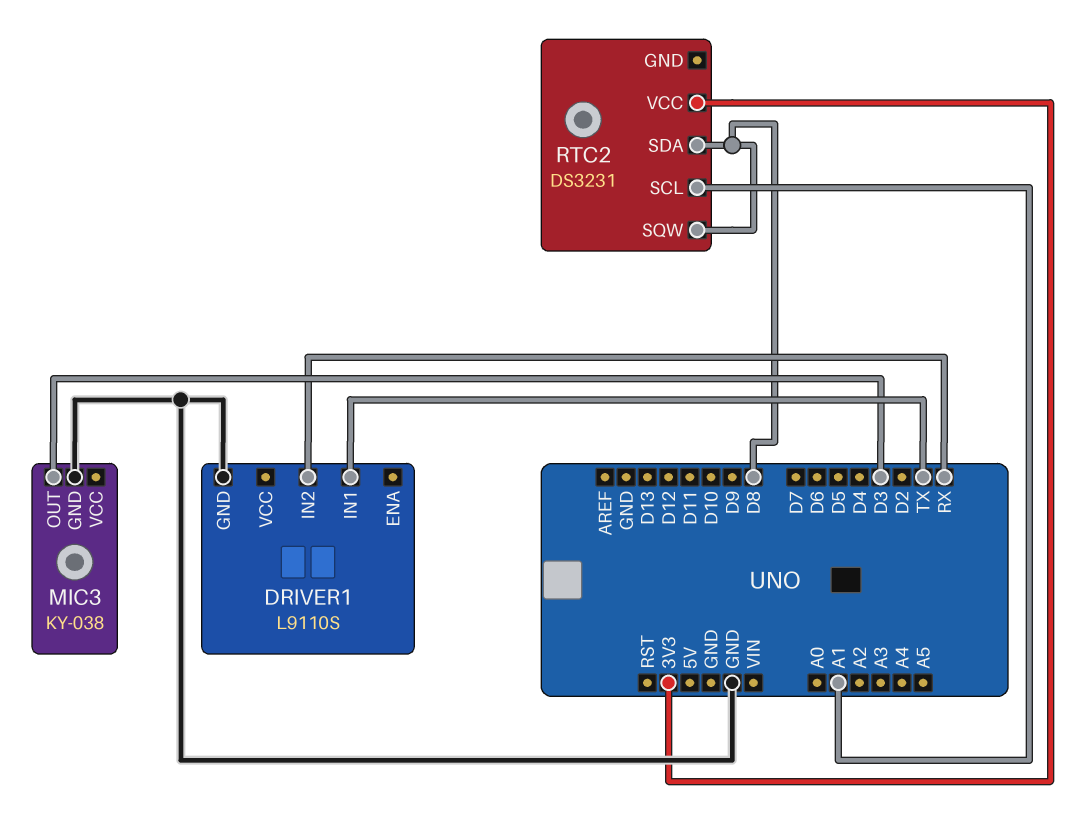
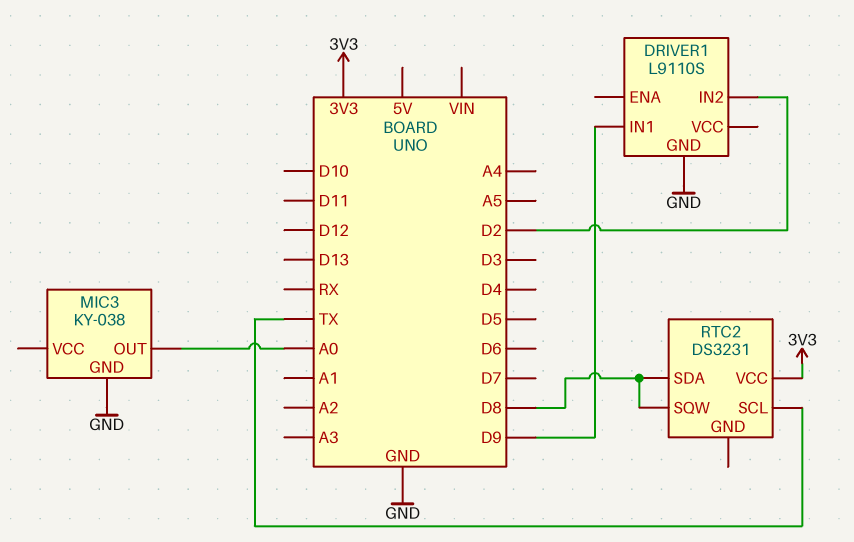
DRIVER1 pin IN1: TX -> D9
DRIVER1 pin IN2: RX -> D2
MIC3 pin OUT: D3 -> A0
RTC2 pin SCL: A1 -> TX

